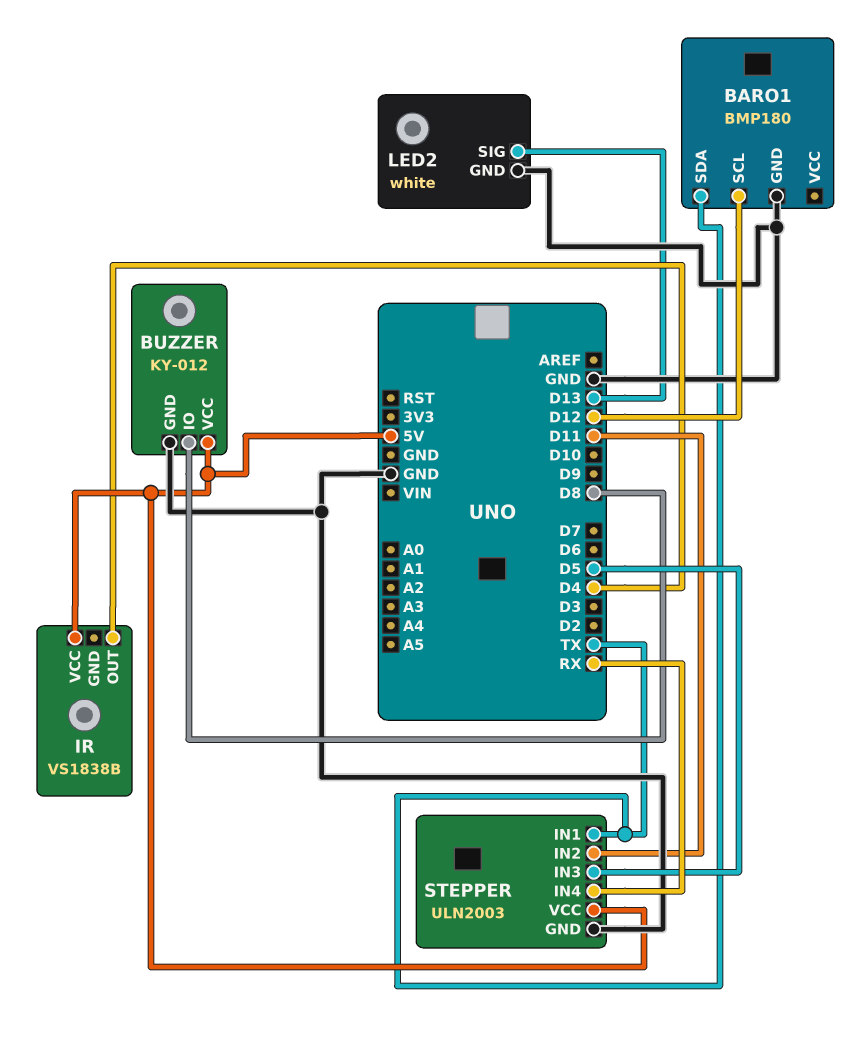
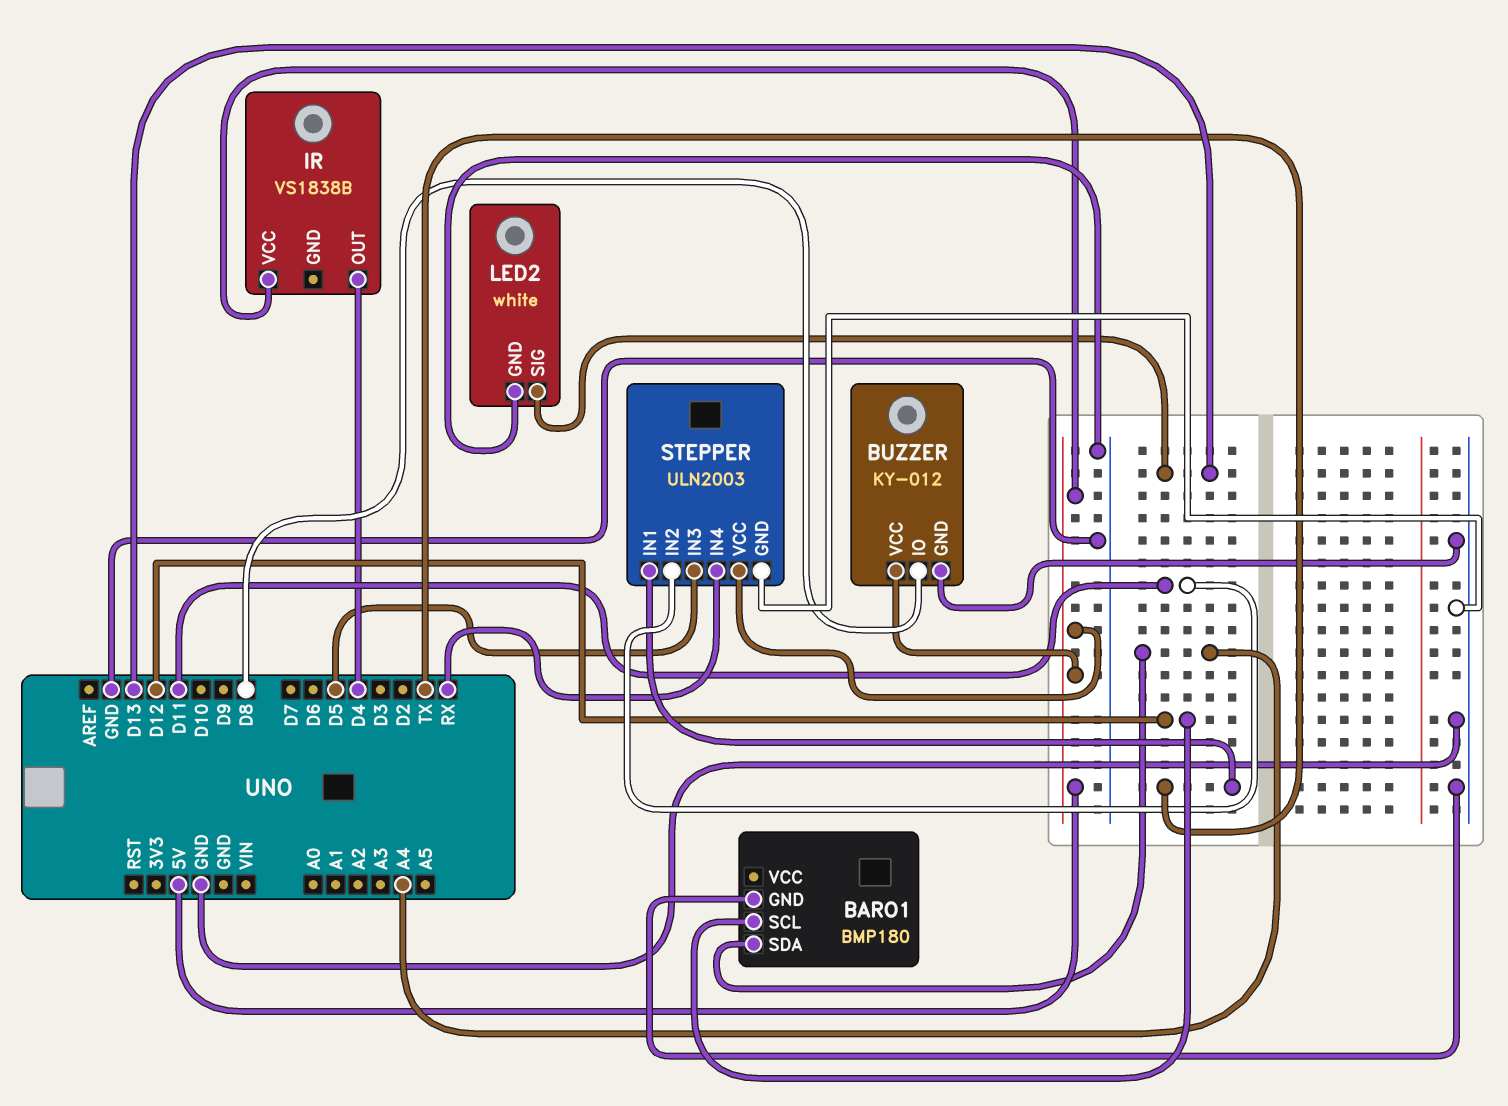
BARO1 pin SDA: TX -> A4

